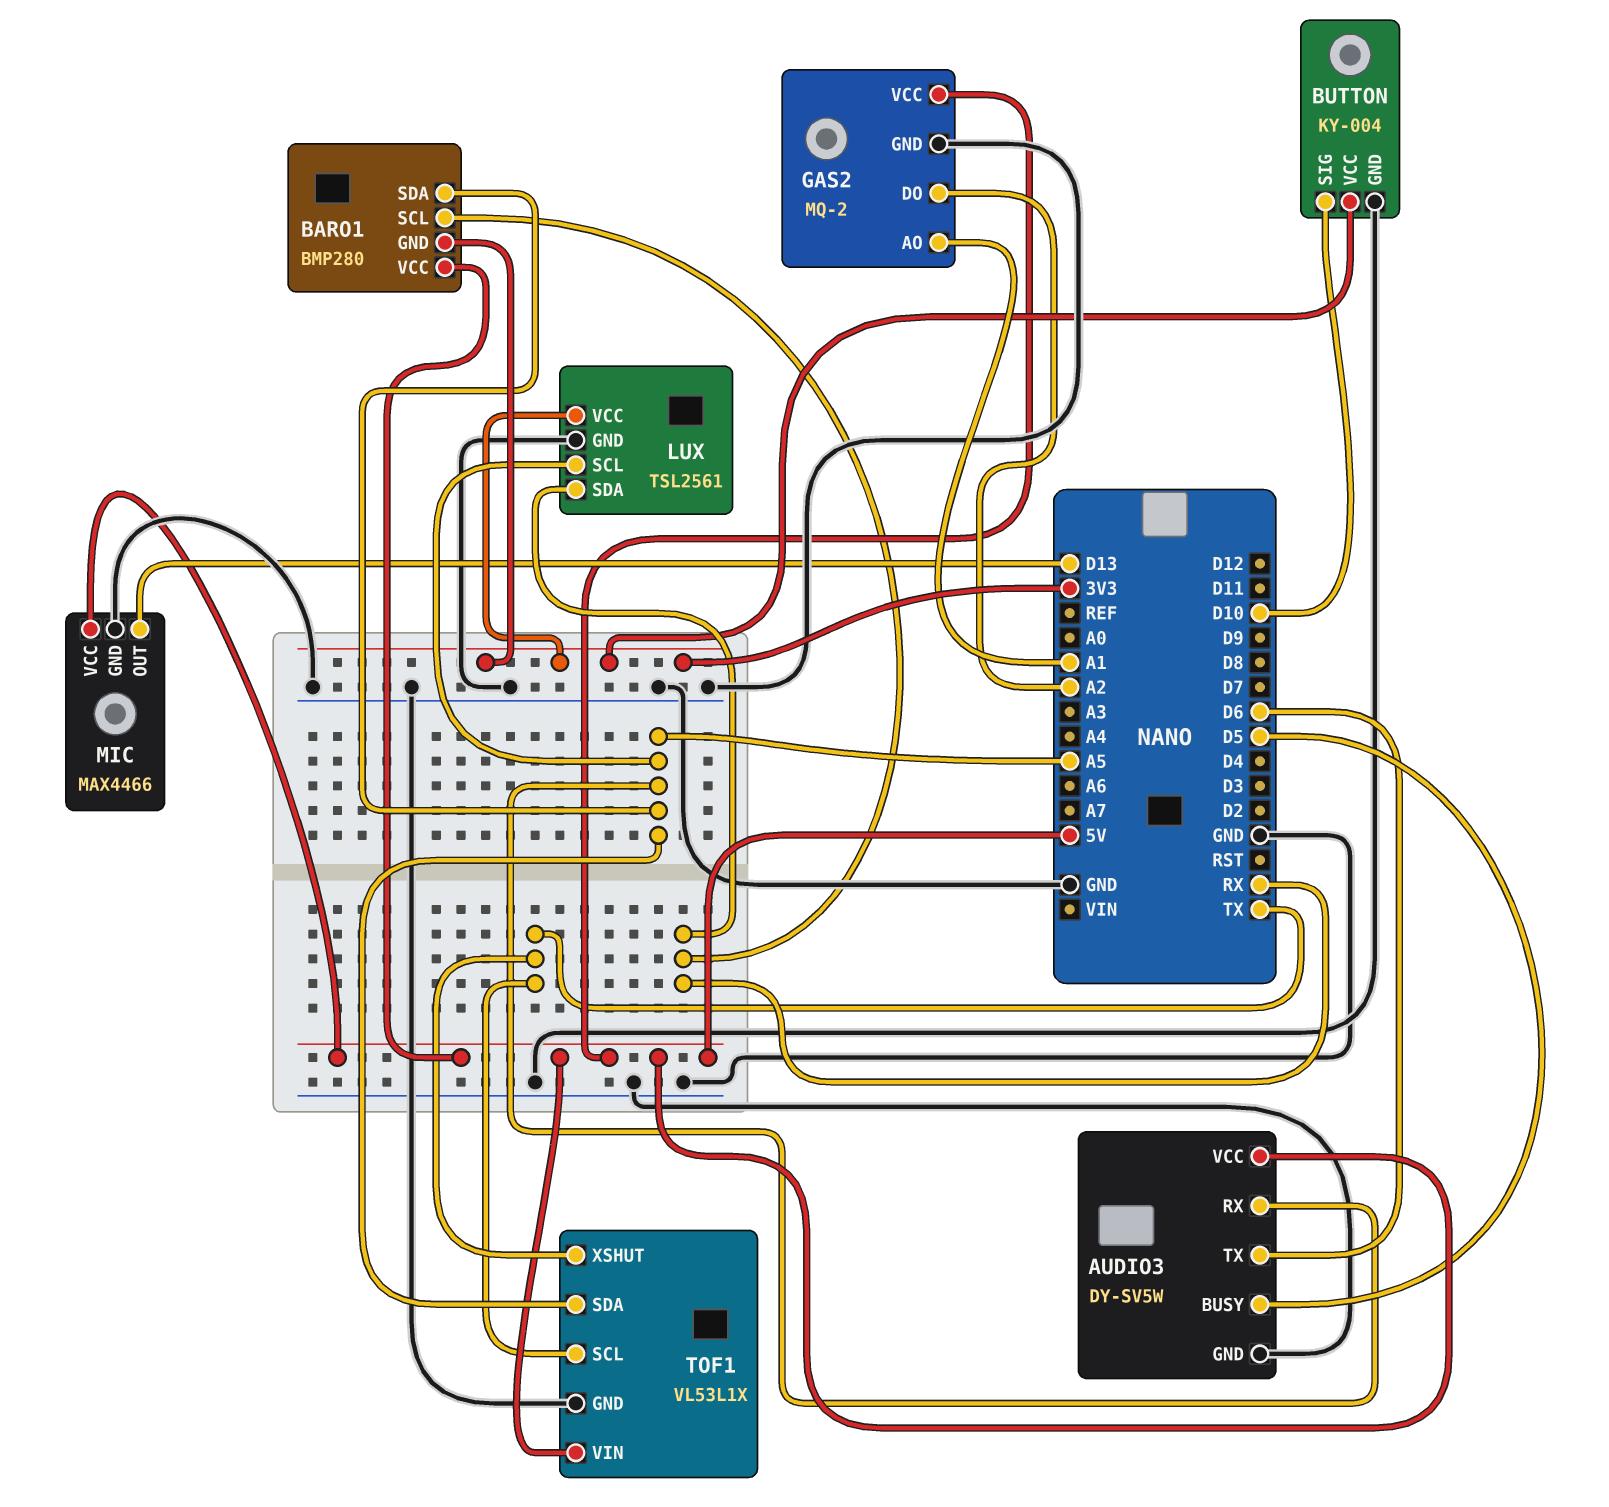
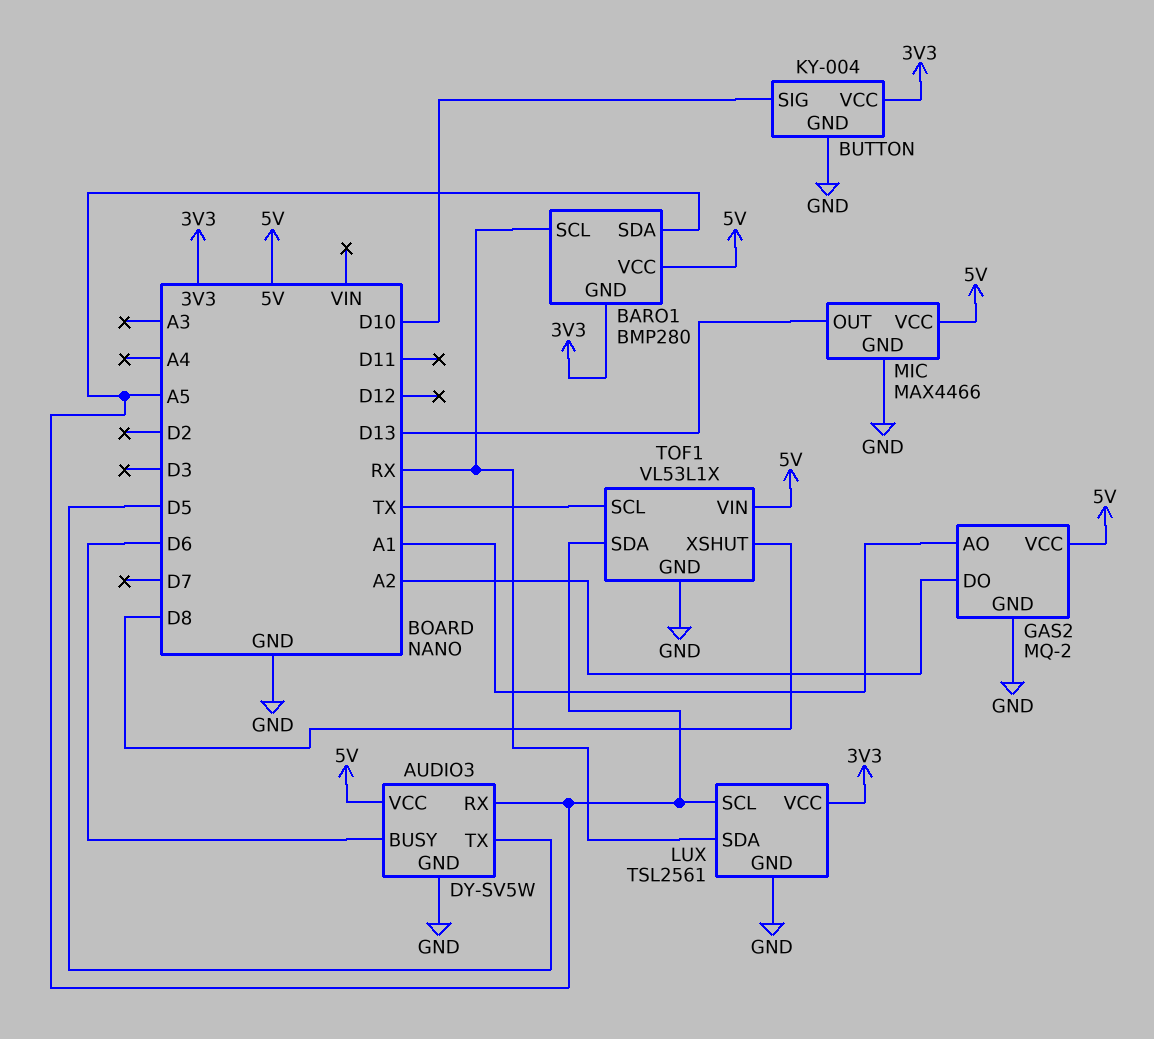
AUDIO3 pin BUSY: D5 -> D6
AUDIO3 pin TX: D6 -> D5
TOF1 pin XSHUT: TX -> D8

